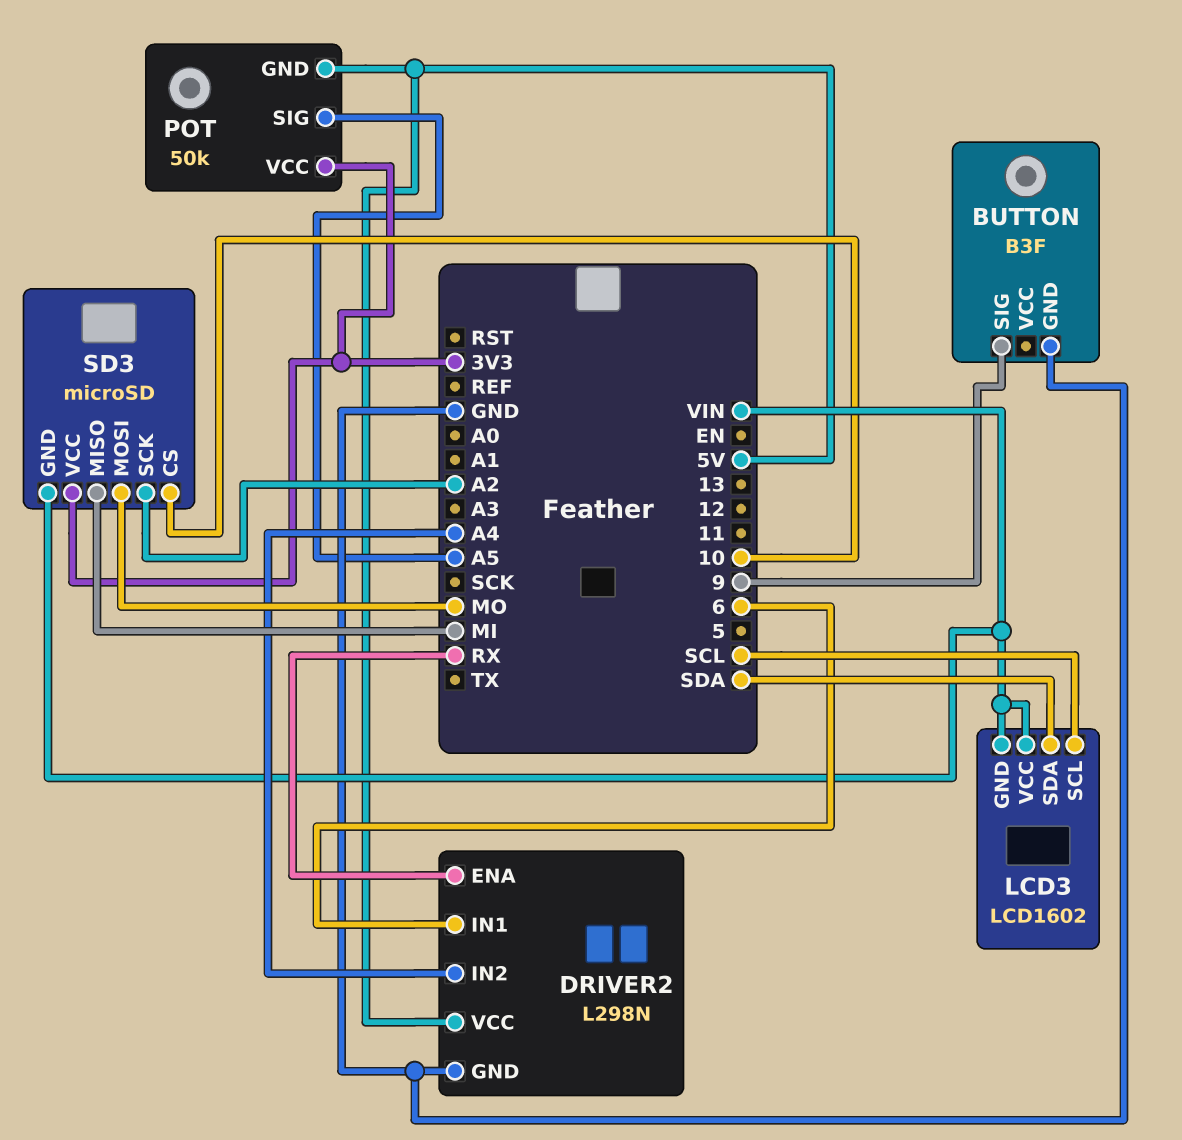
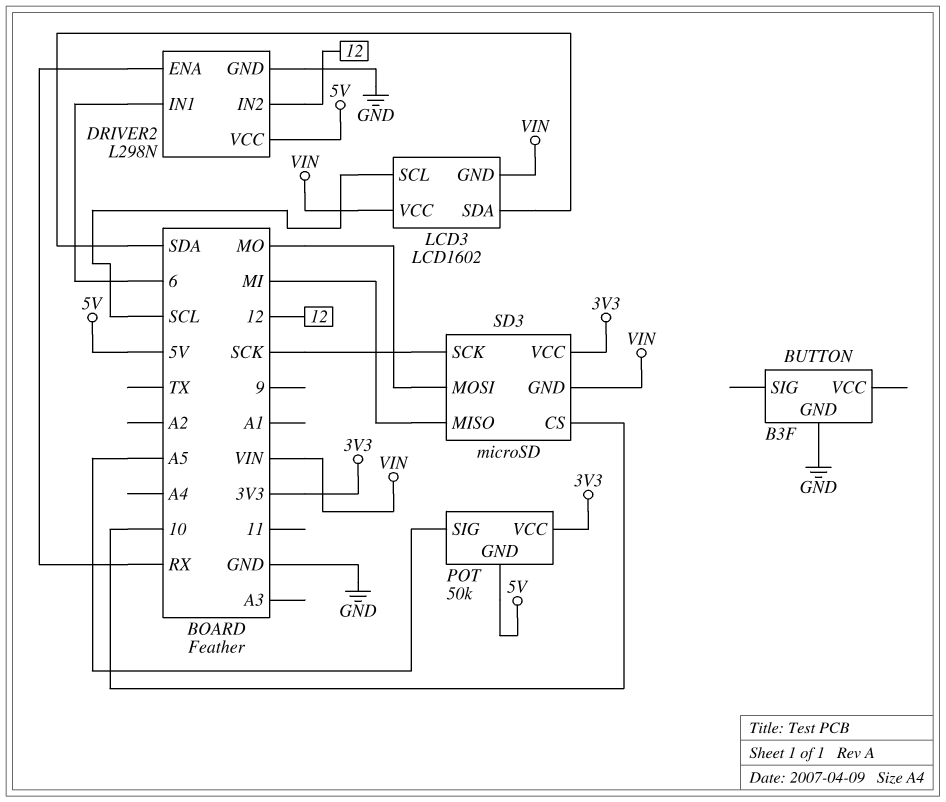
BUTTON pin SIG: 9 -> none
DRIVER2 pin IN2: A4 -> 12
SD3 pin SCK: A2 -> SCK

